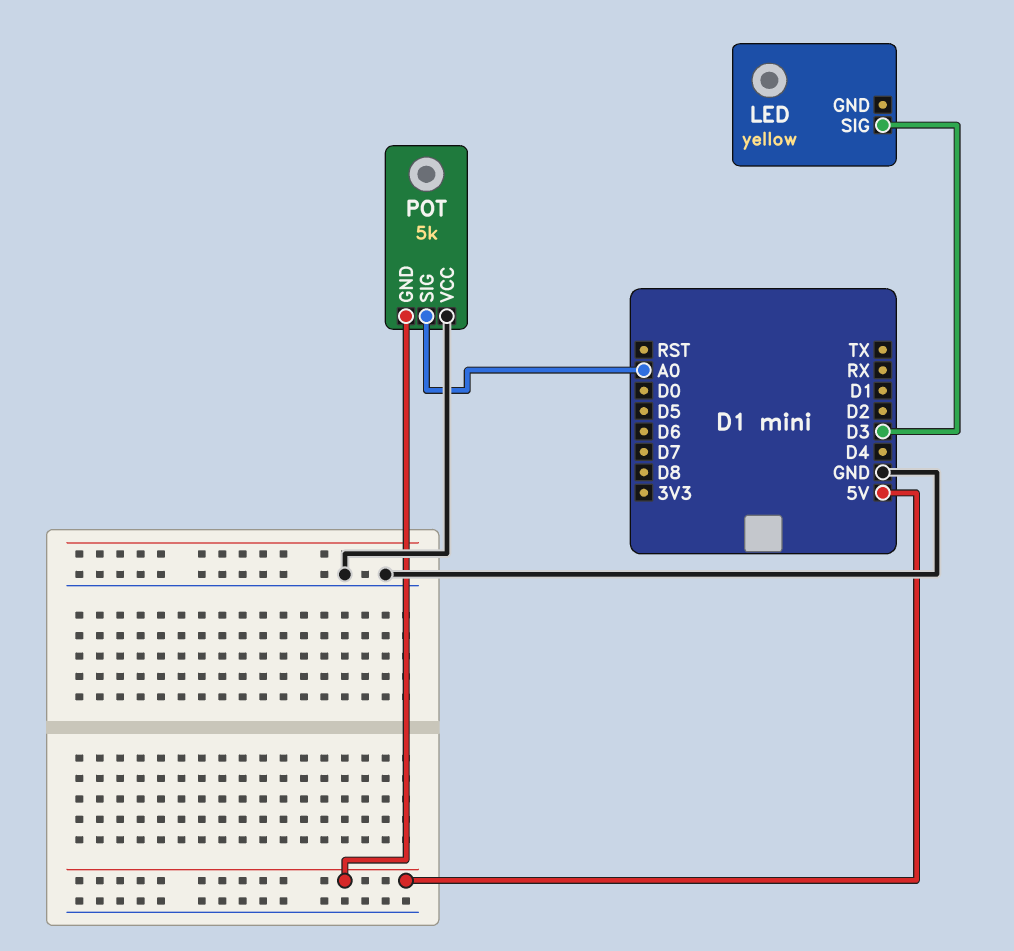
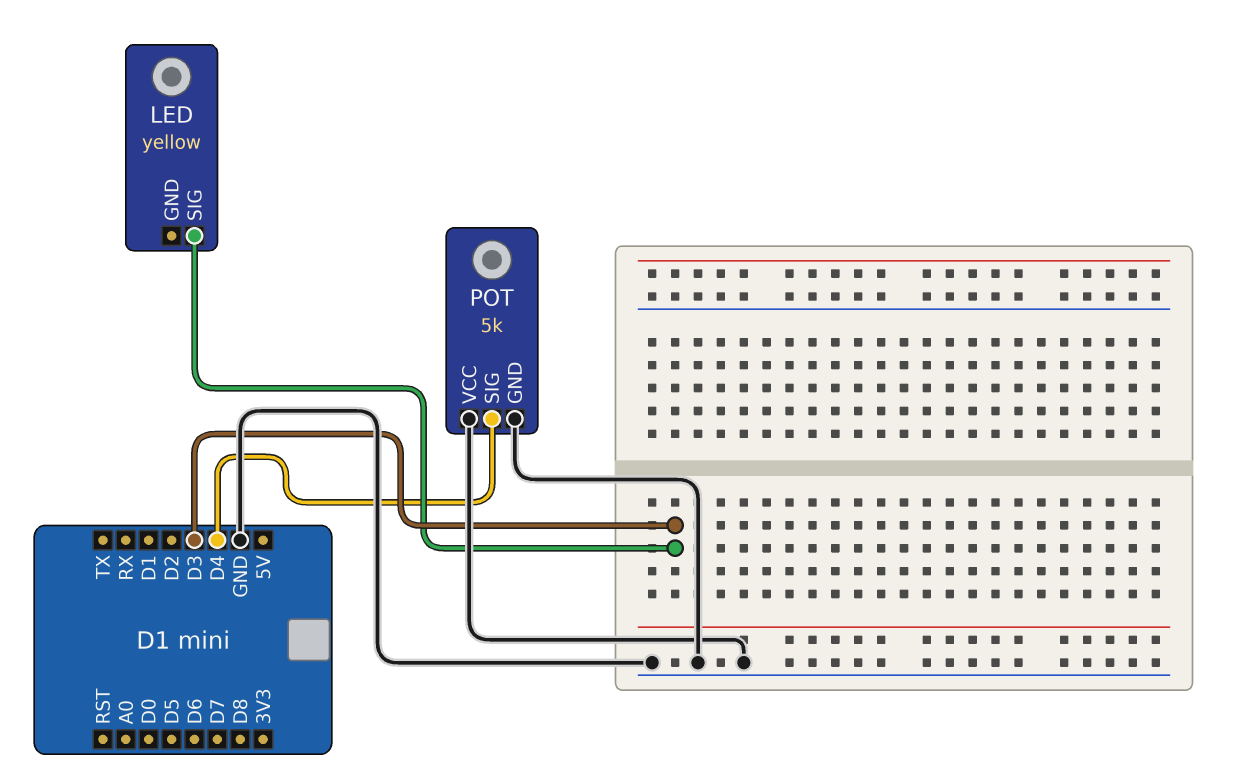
POT pin GND: 5V -> GND
POT pin SIG: A0 -> D4

